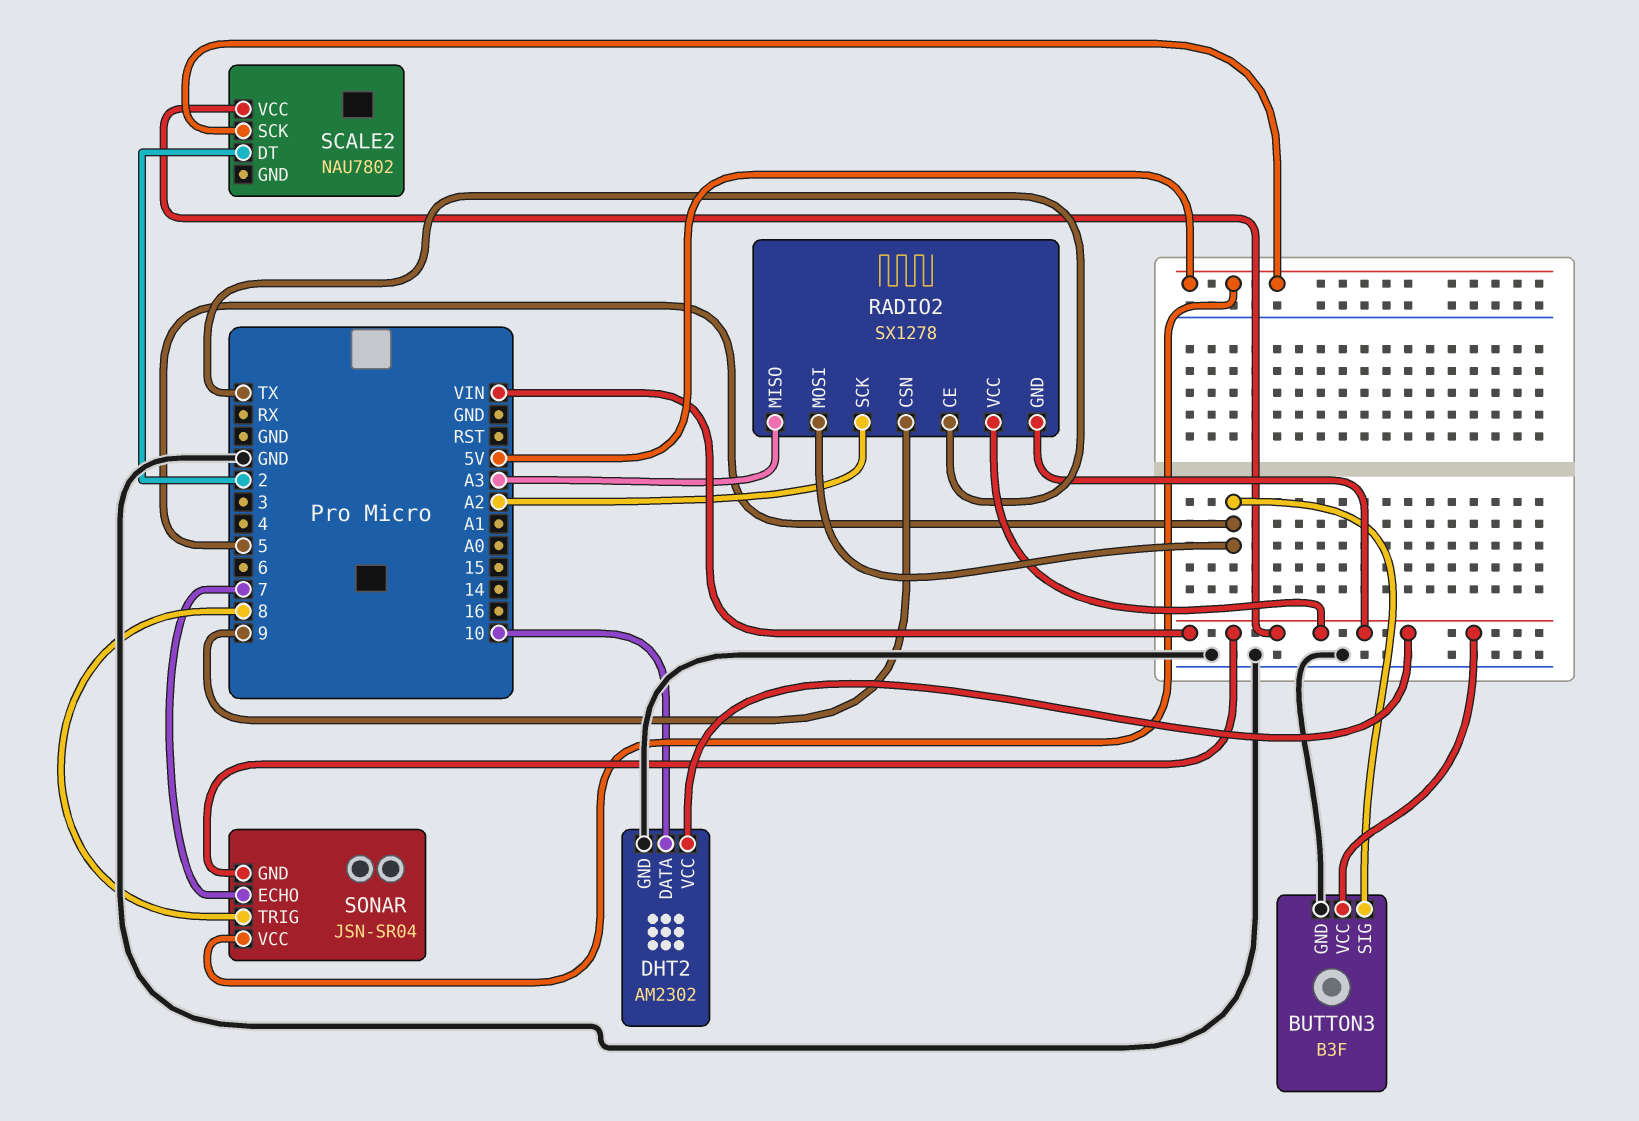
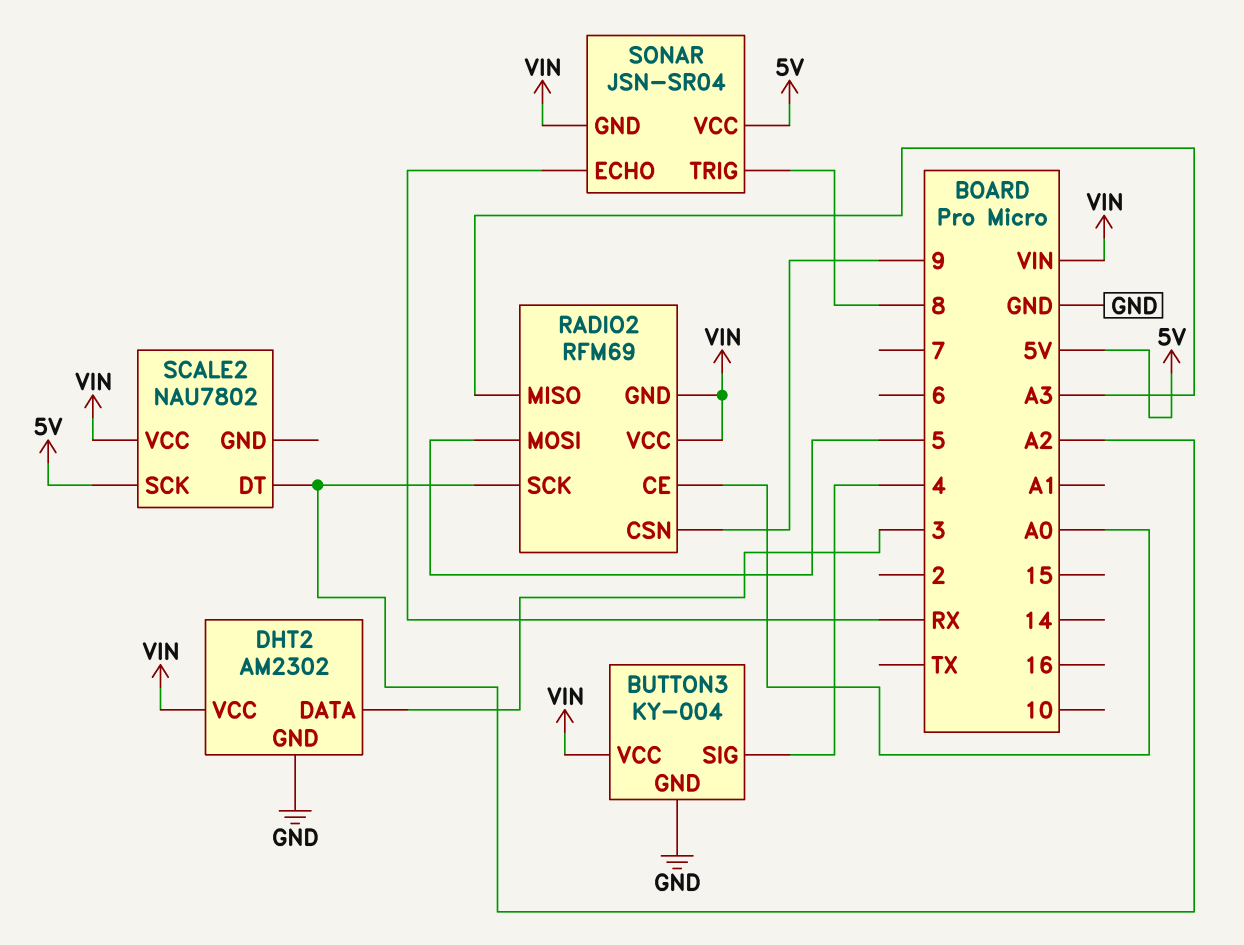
BUTTON3: B3F -> KY-004
BUTTON3 pin SIG: 5 -> 4
DHT2 pin DATA: 10 -> 3
RADIO2: SX1278 -> RFM69
RADIO2 pin CE: TX -> A0
SCALE2 pin DT: 2 -> A2
SONAR pin ECHO: 7 -> RX

